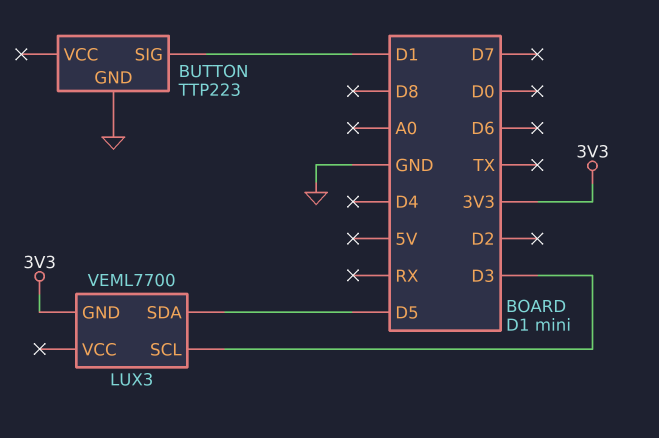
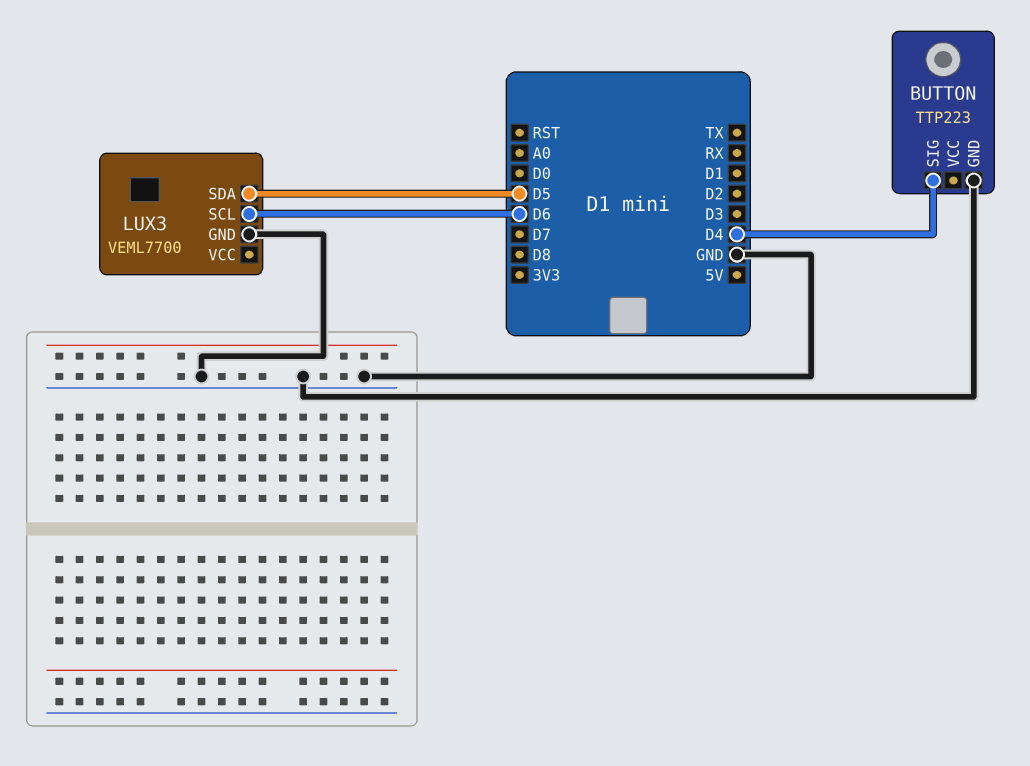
BUTTON pin SIG: D1 -> D4
LUX3 pin GND: 3V3 -> GND
LUX3 pin SCL: D3 -> D6

